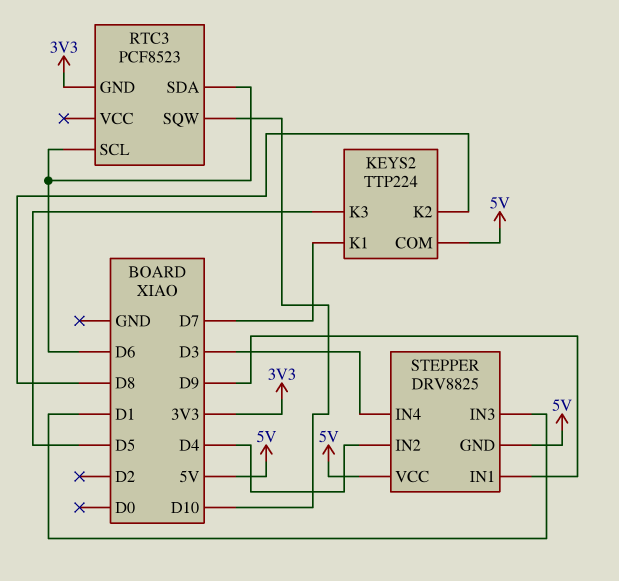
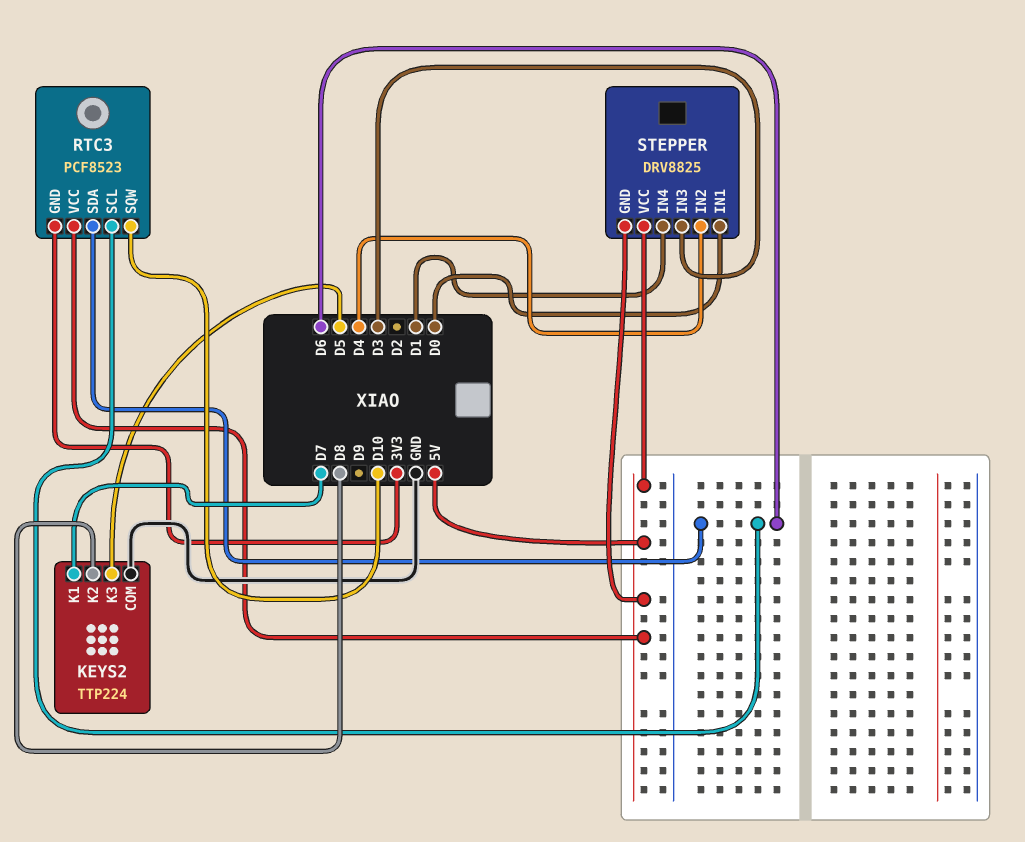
KEYS2 pin COM: 5V -> GND
RTC3 pin VCC: none -> 5V
STEPPER pin IN1: D9 -> D0
STEPPER pin IN3: D1 -> D3
STEPPER pin IN4: D3 -> D1

